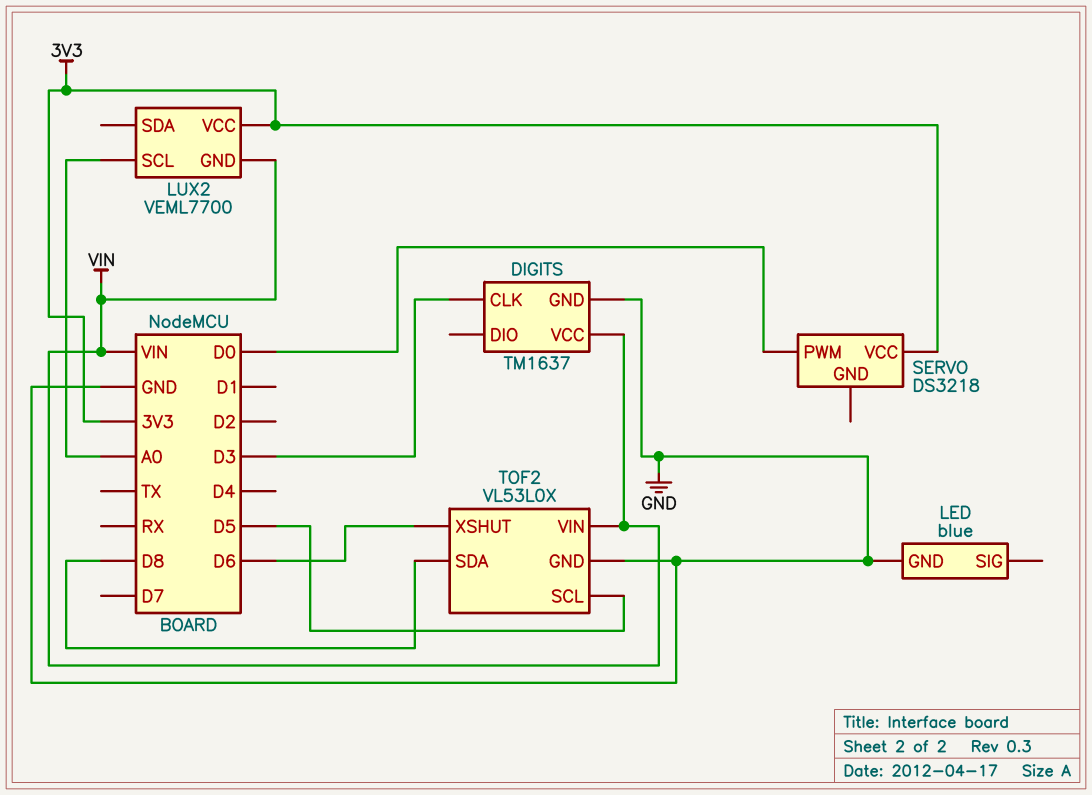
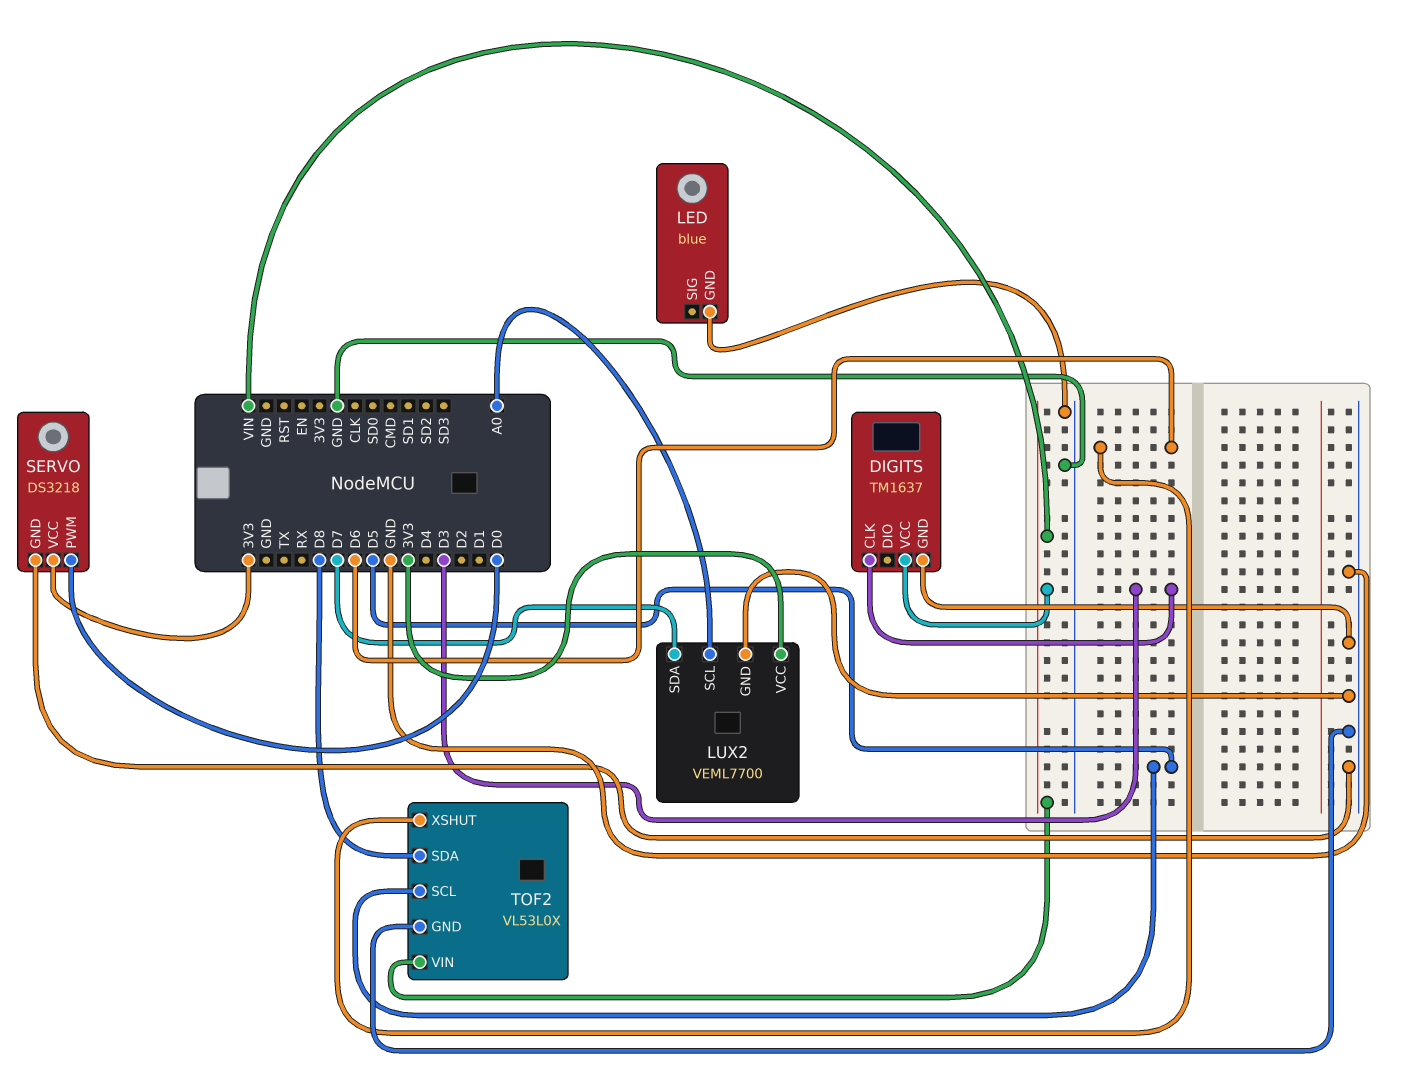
LUX2 pin GND: VIN -> GND
LUX2 pin SDA: none -> D7
SERVO pin GND: none -> GND

